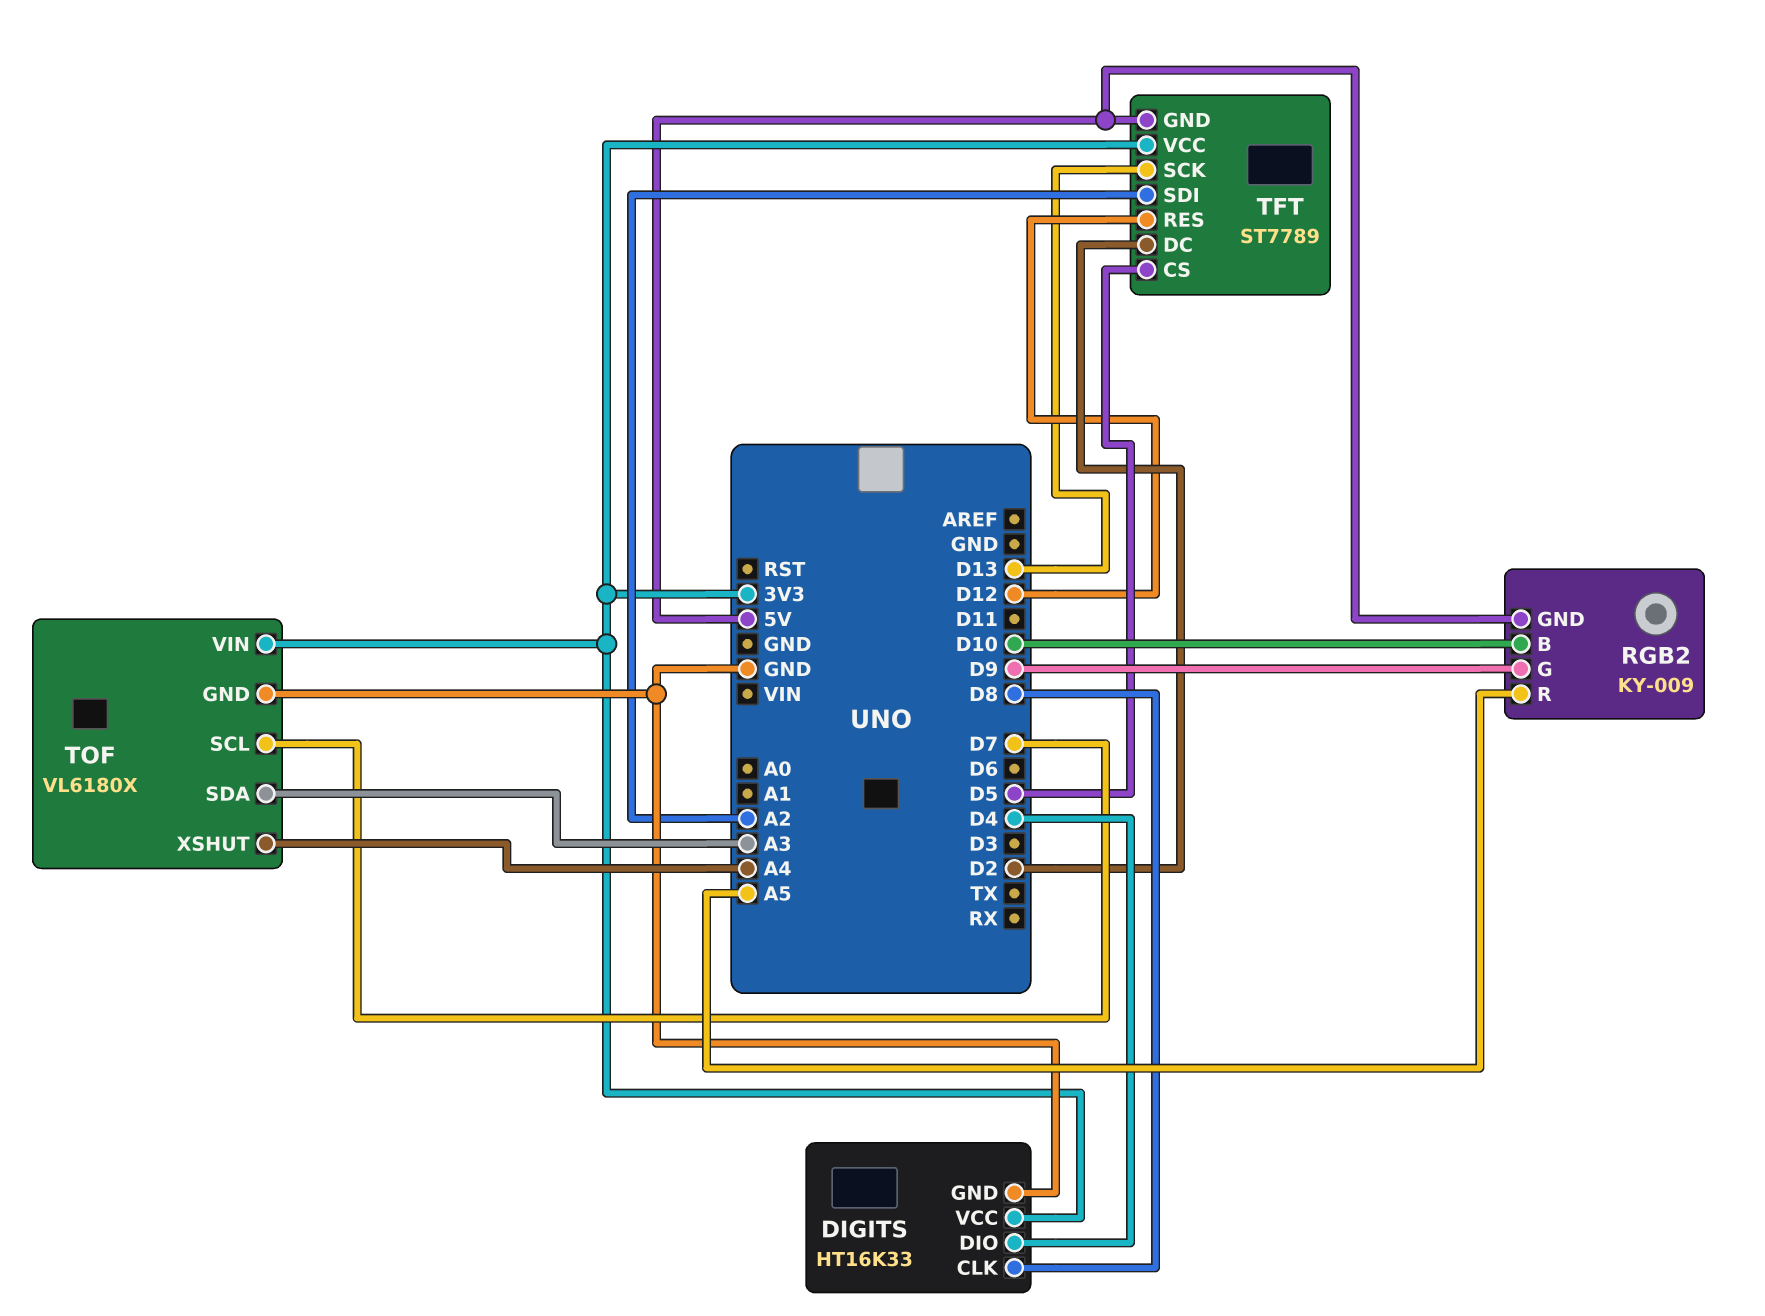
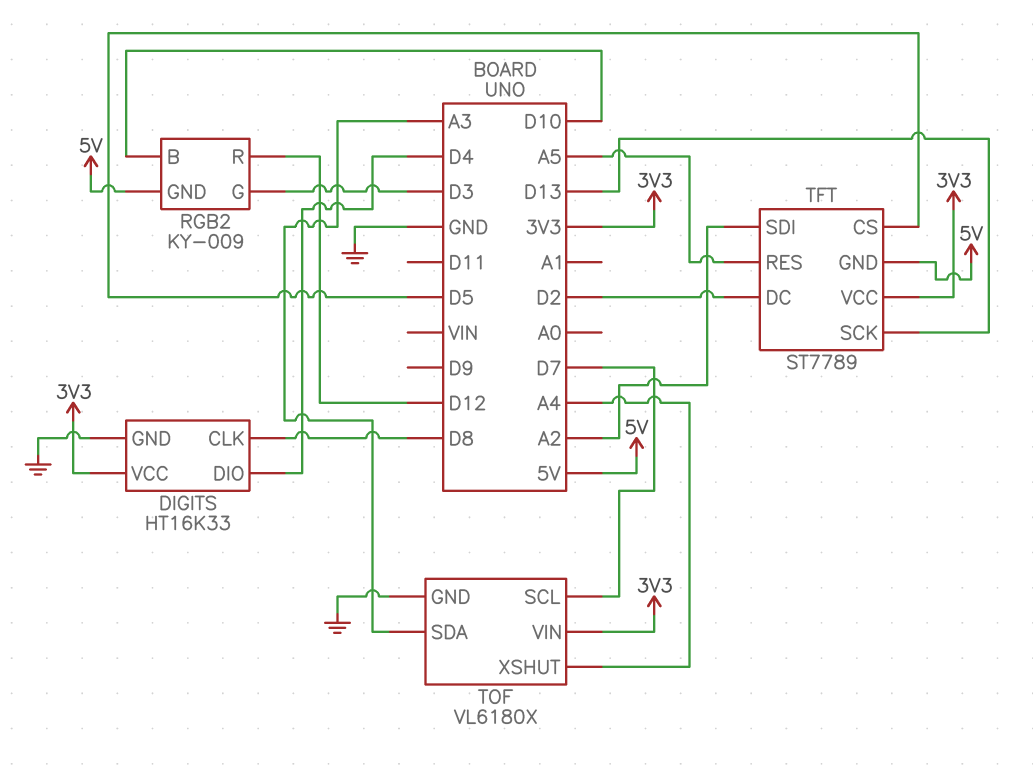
RGB2 pin G: D9 -> D3
RGB2 pin R: A5 -> D12
TFT pin RES: D12 -> A5

